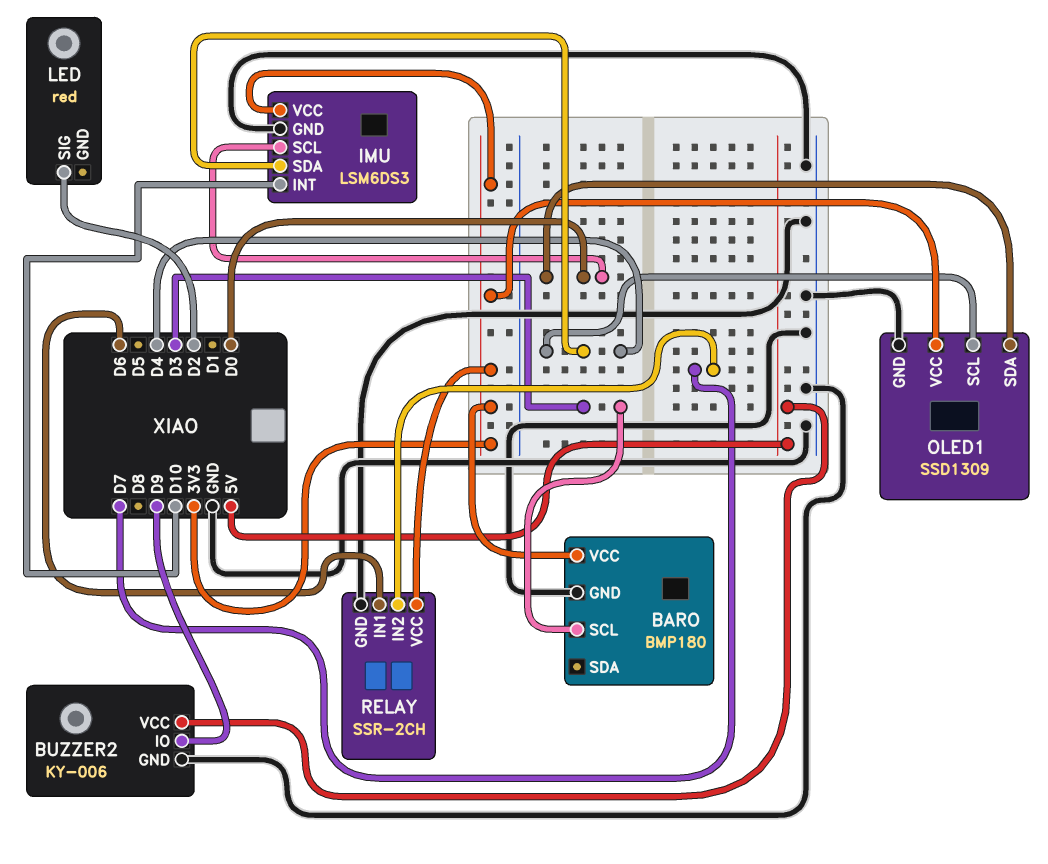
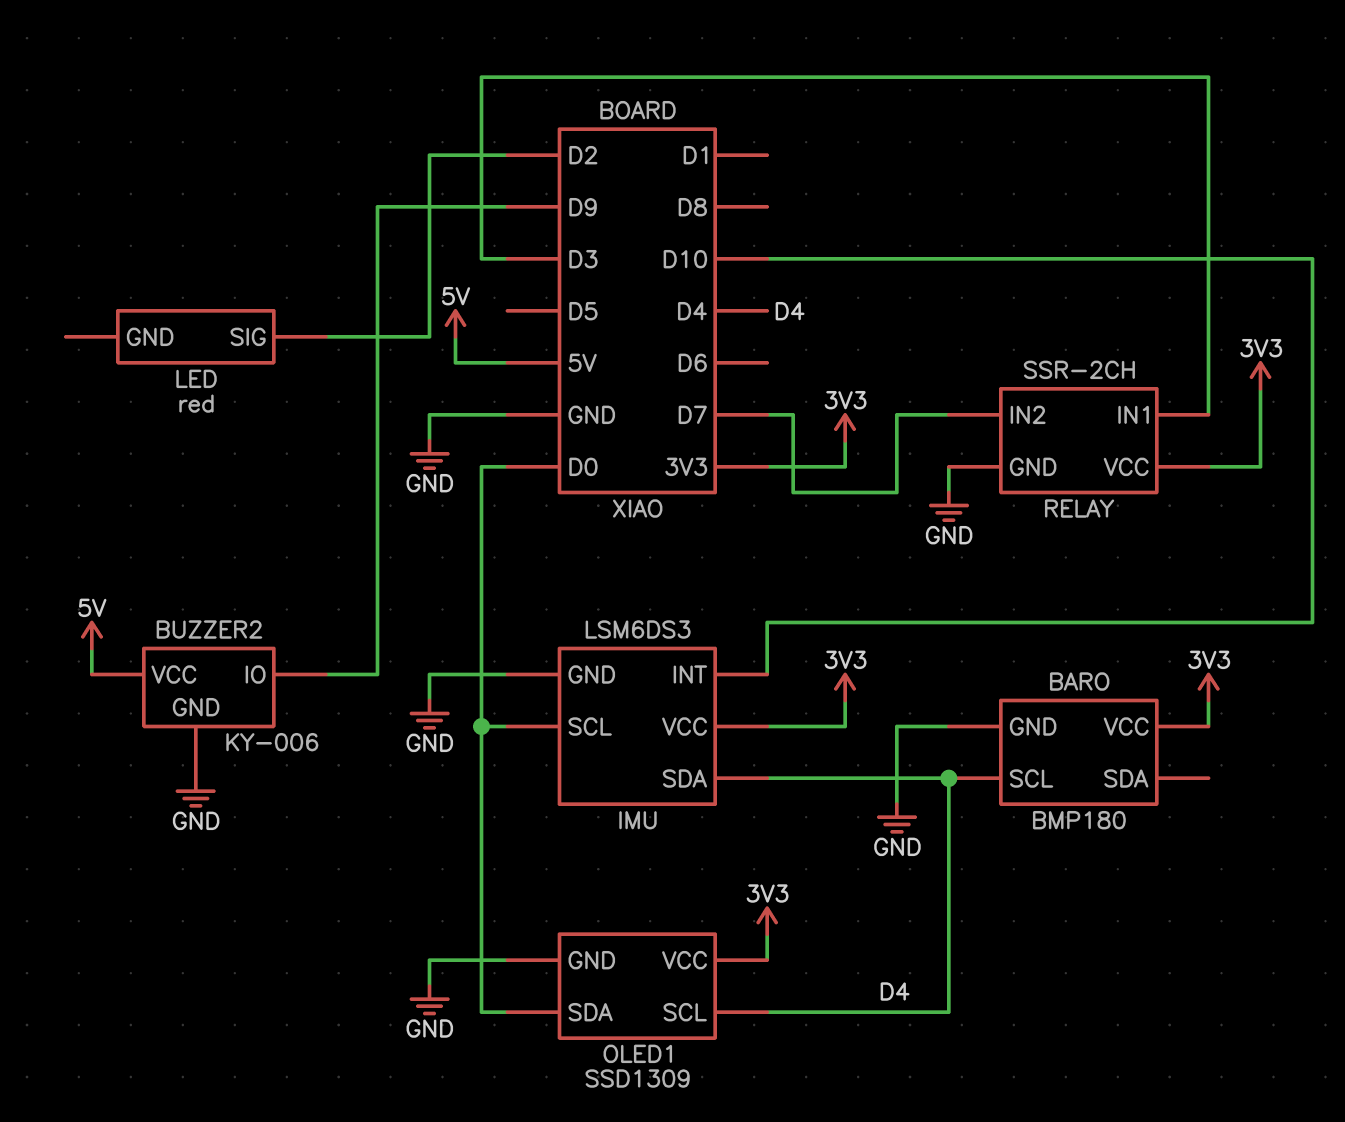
BARO pin SCL: D3 -> D4
RELAY pin IN1: D6 -> D3

